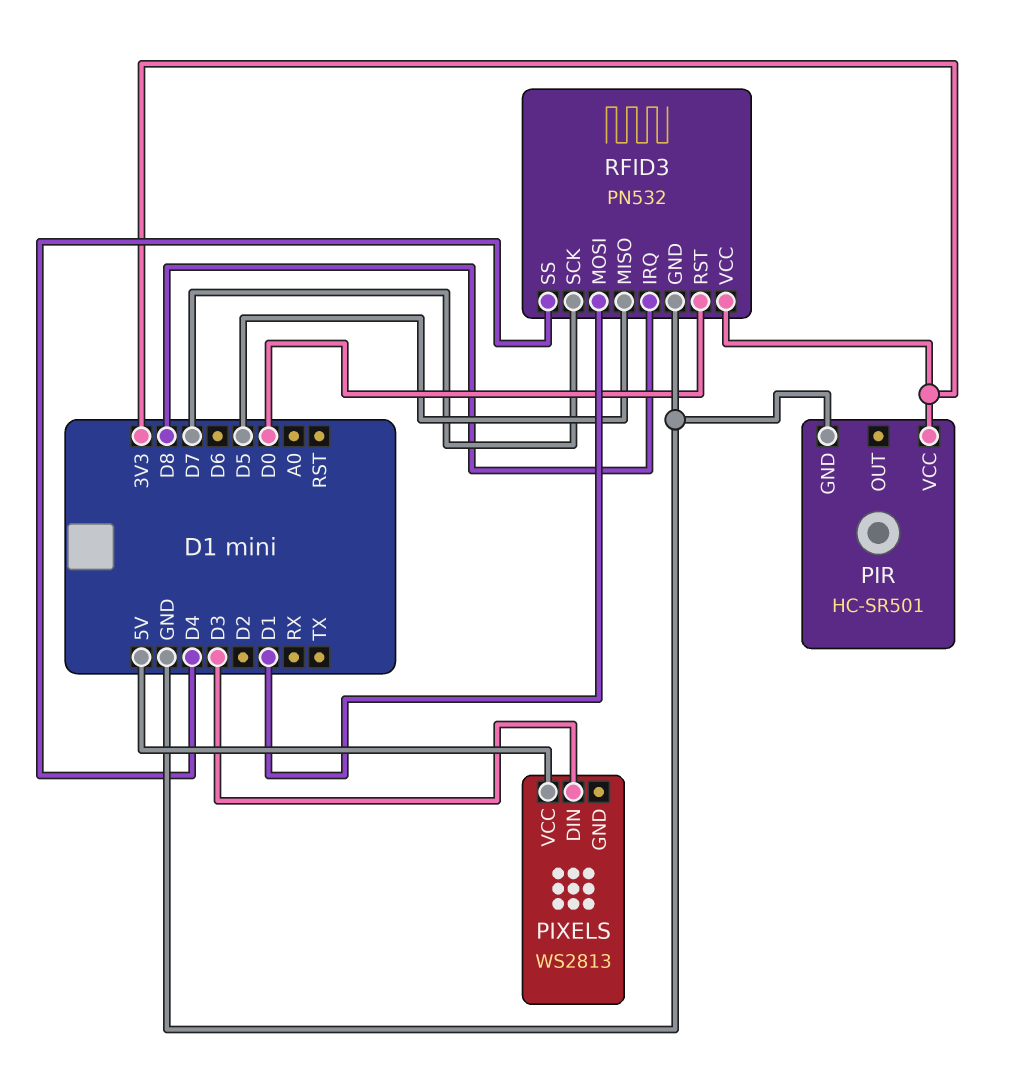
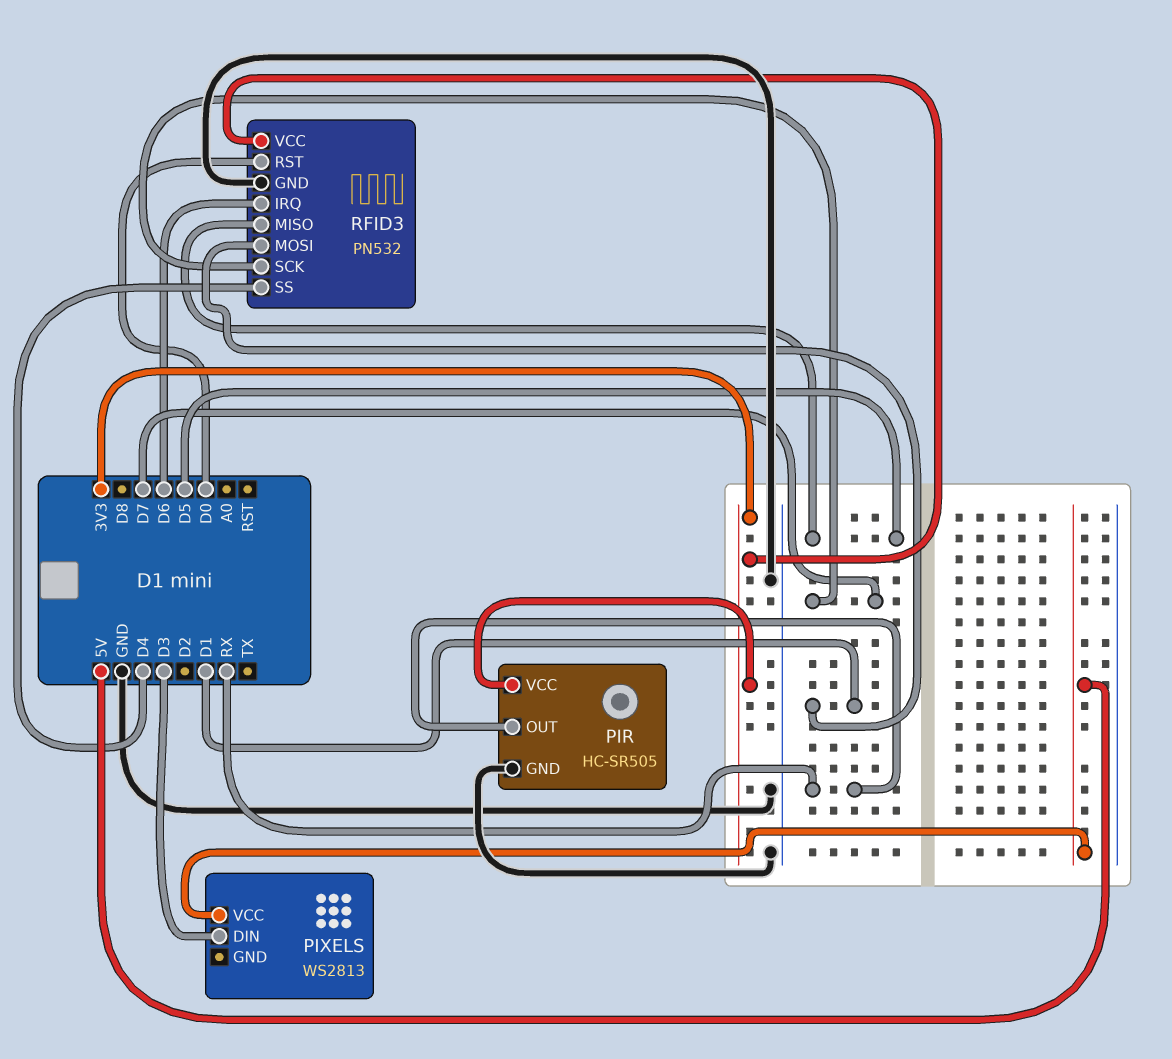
PIR: HC-SR501 -> HC-SR505
PIR pin OUT: none -> RX
RFID3 pin IRQ: D8 -> D6

